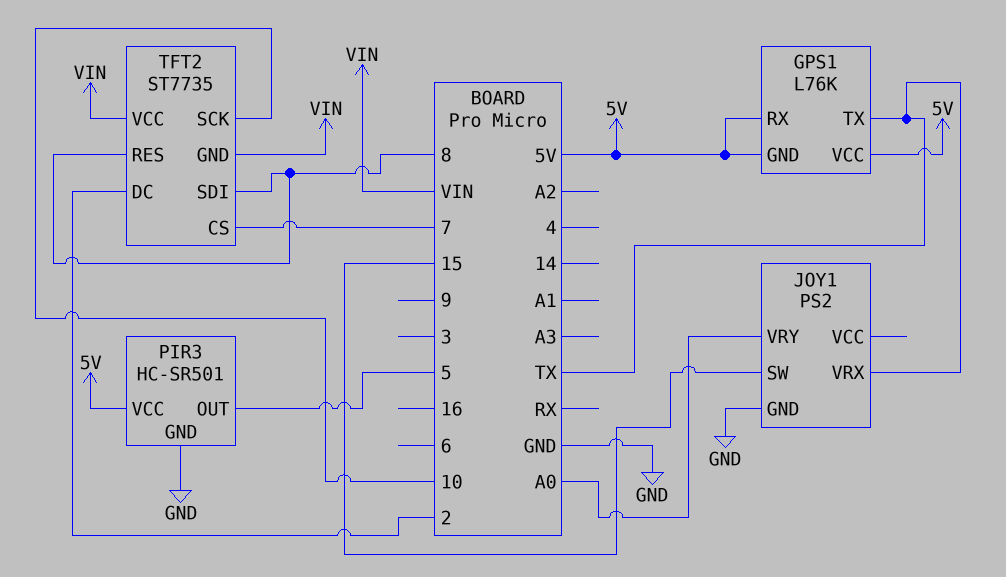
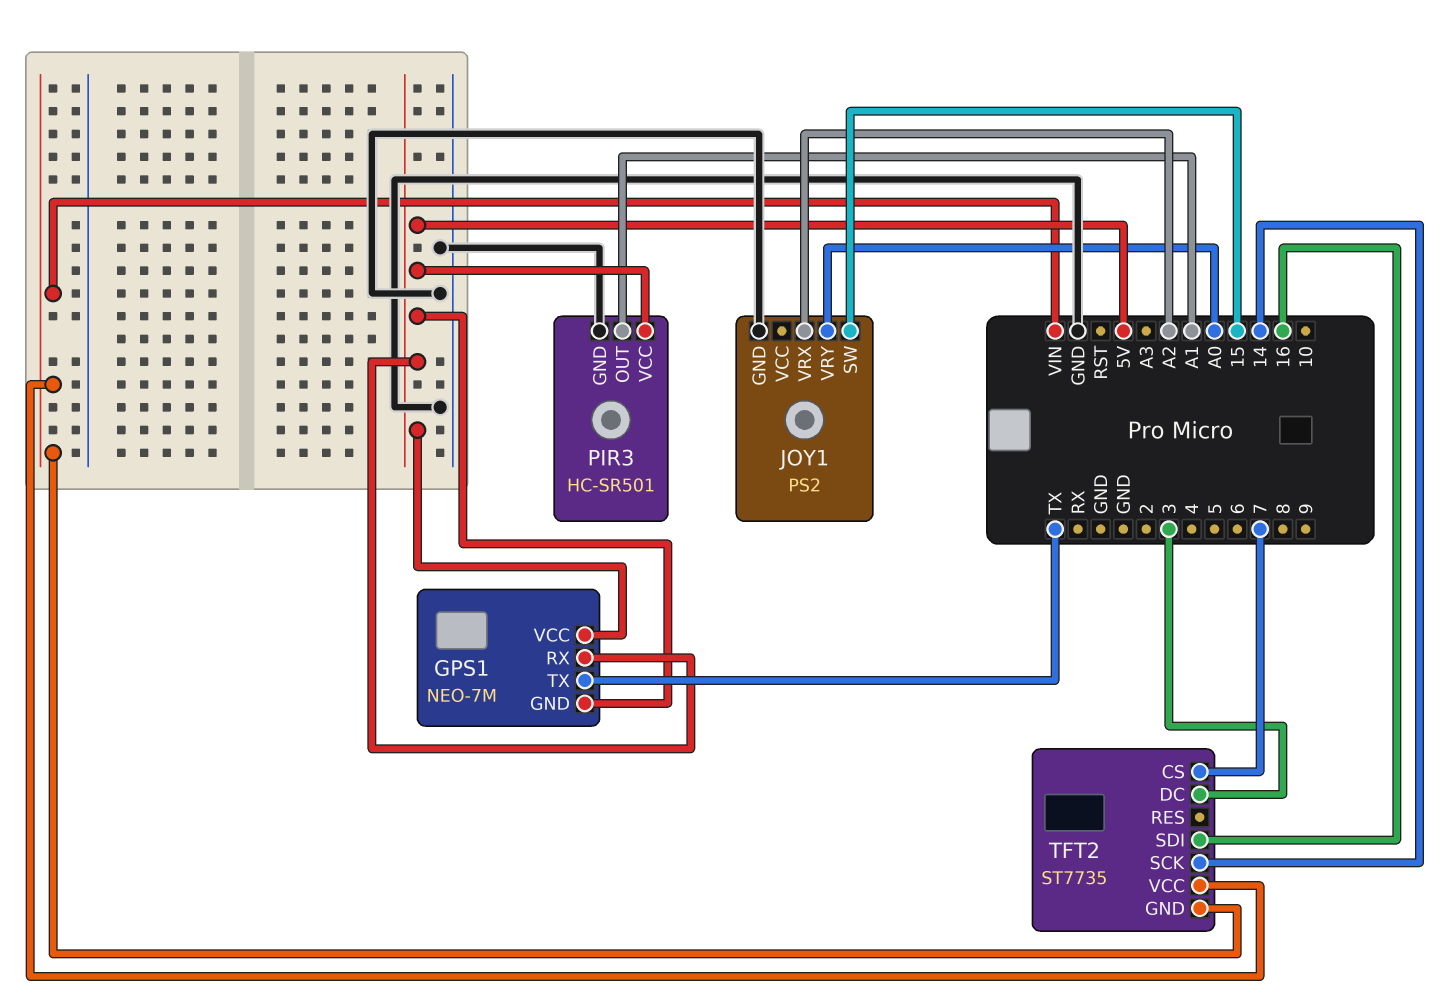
GPS1: L76K -> NEO-7M
JOY1 pin VRX: TX -> A2
PIR3 pin OUT: 5 -> A1
TFT2 pin DC: 2 -> 3
TFT2 pin RES: 8 -> none
TFT2 pin SCK: 10 -> 14
TFT2 pin SDI: 8 -> 16

